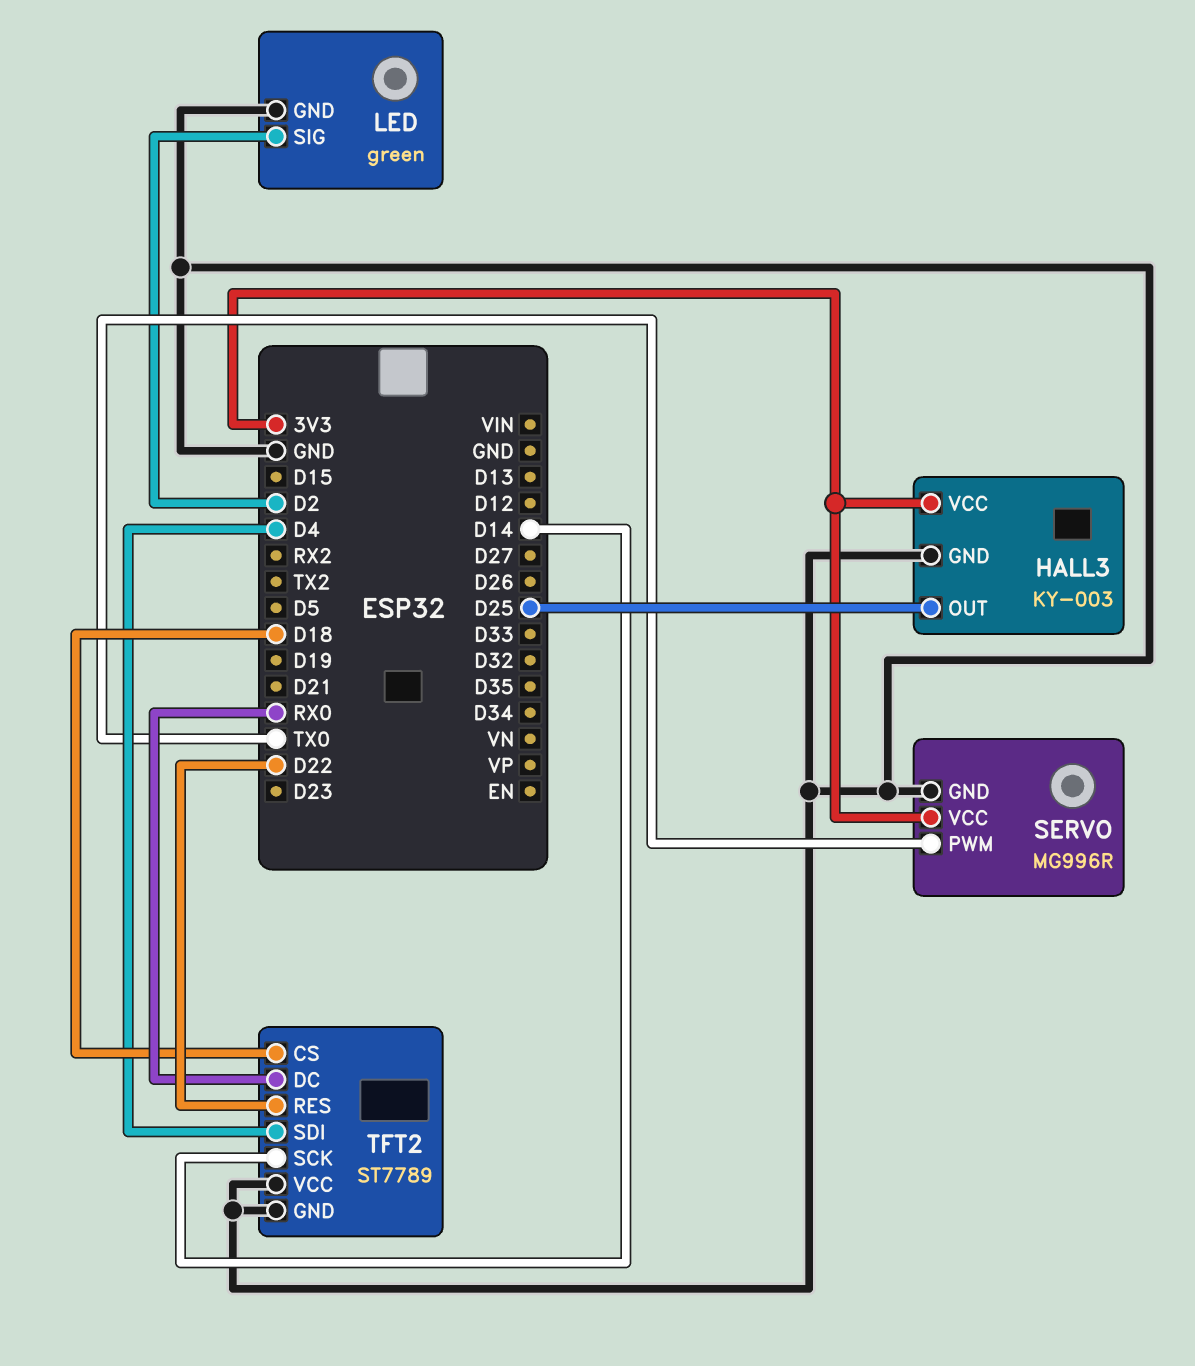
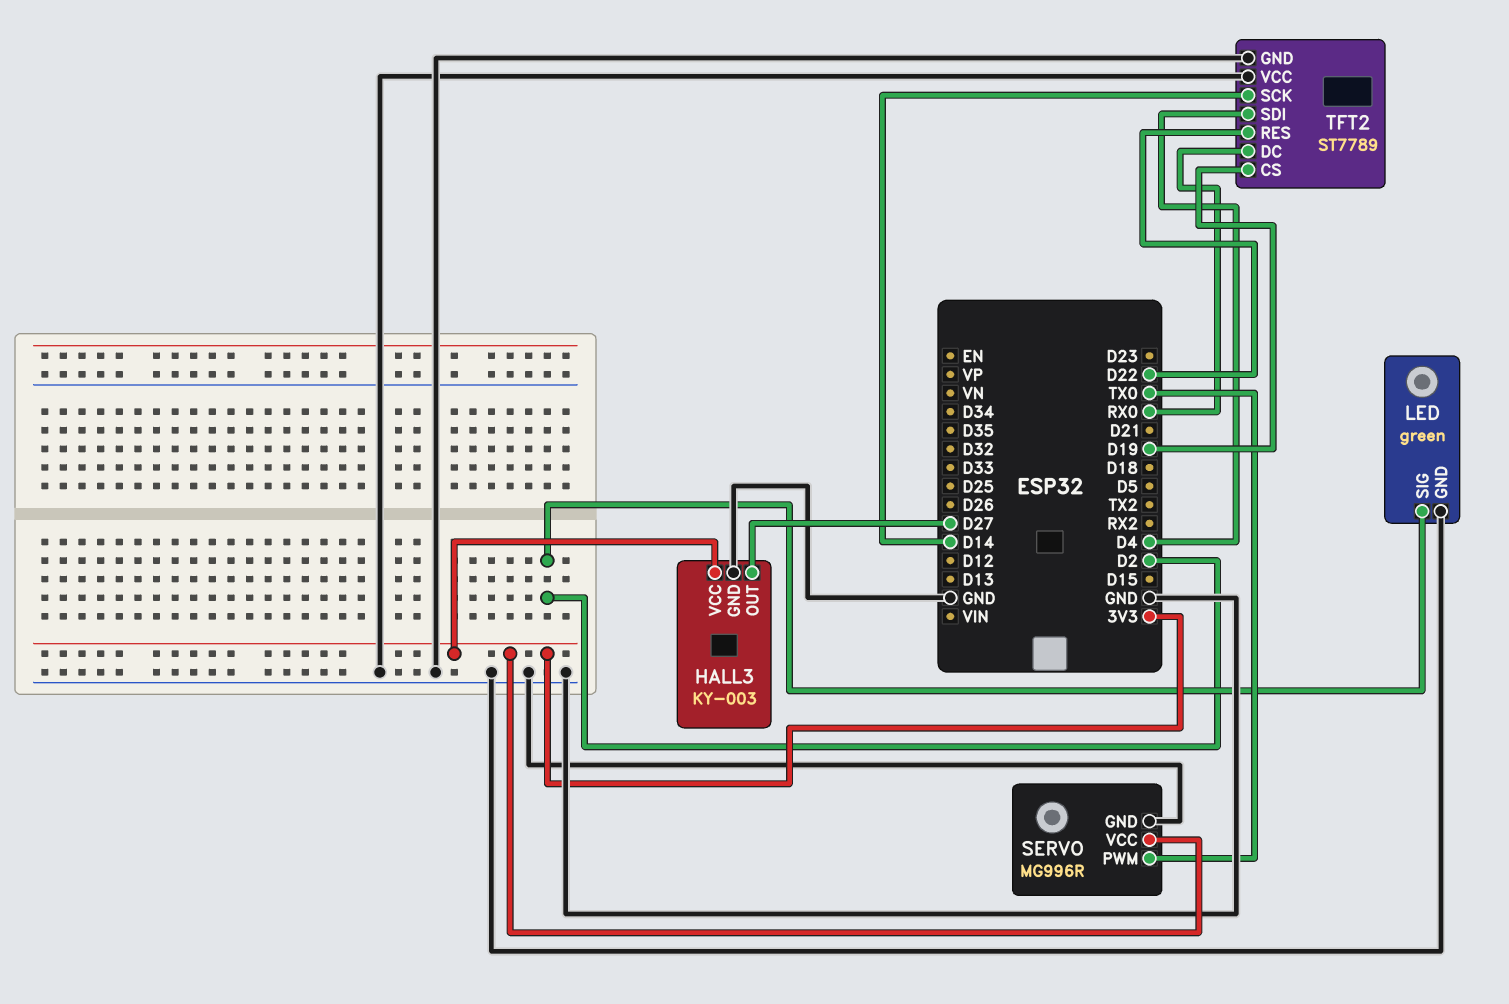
HALL3 pin OUT: D25 -> D27
TFT2 pin CS: D18 -> D19

